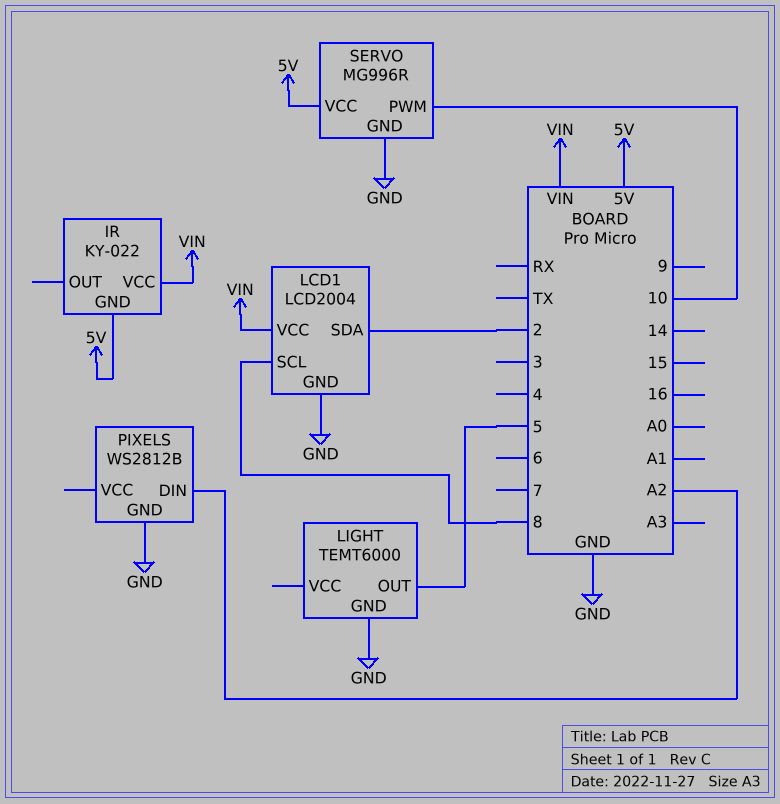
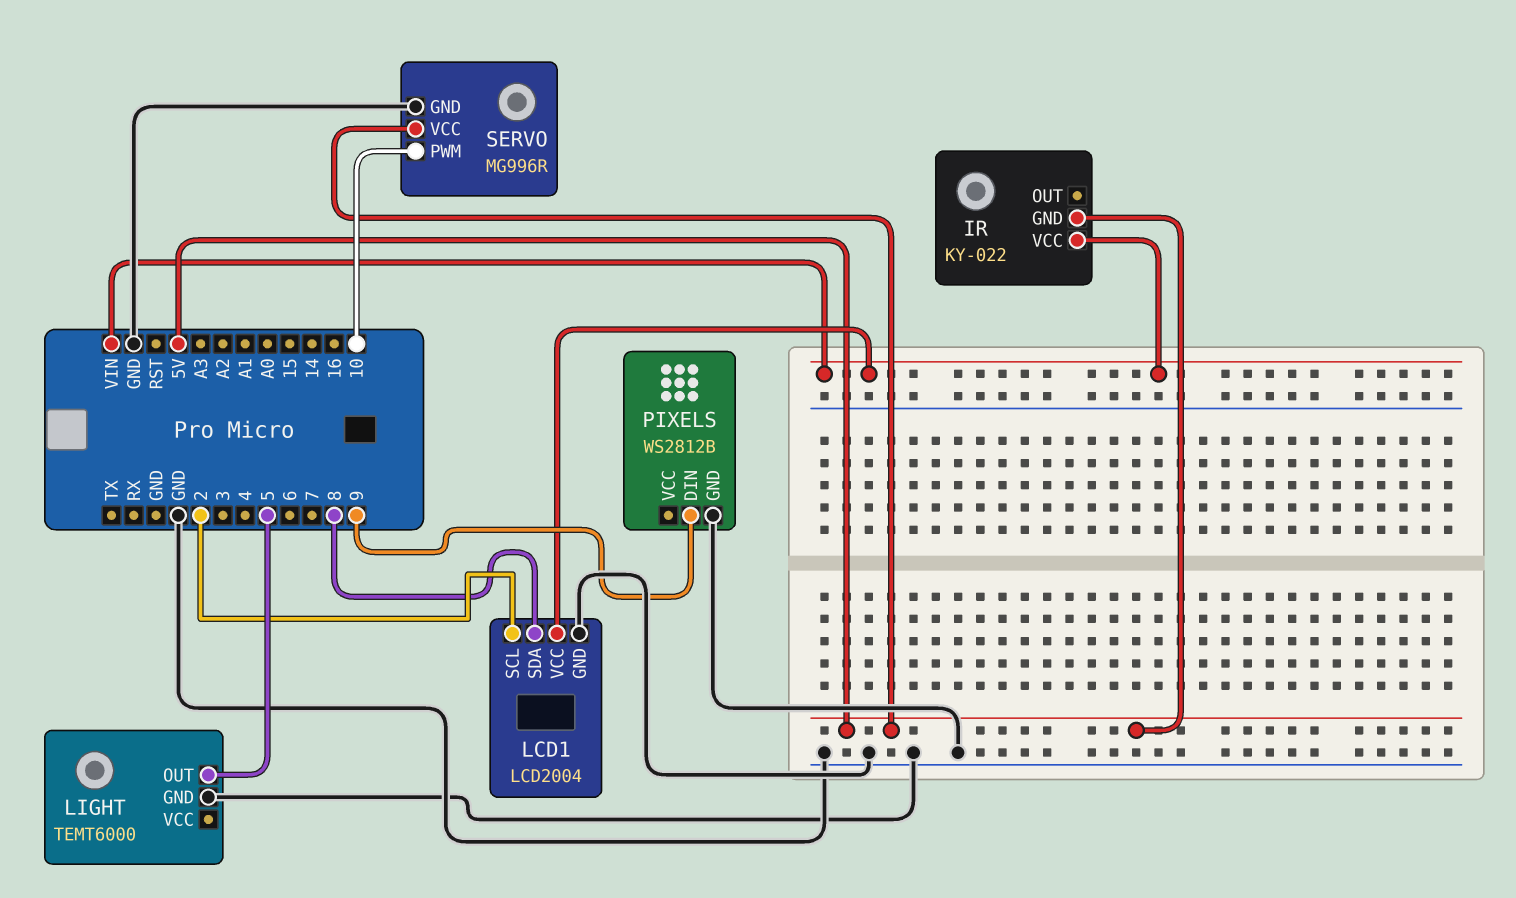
LCD1 pin SCL: 8 -> 2
LCD1 pin SDA: 2 -> 8
PIXELS pin DIN: A2 -> 9

